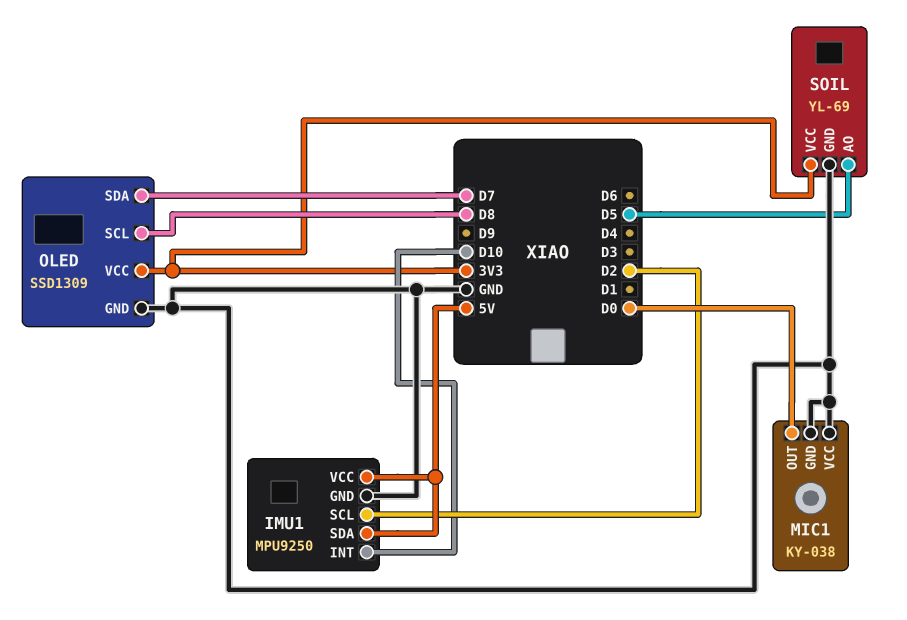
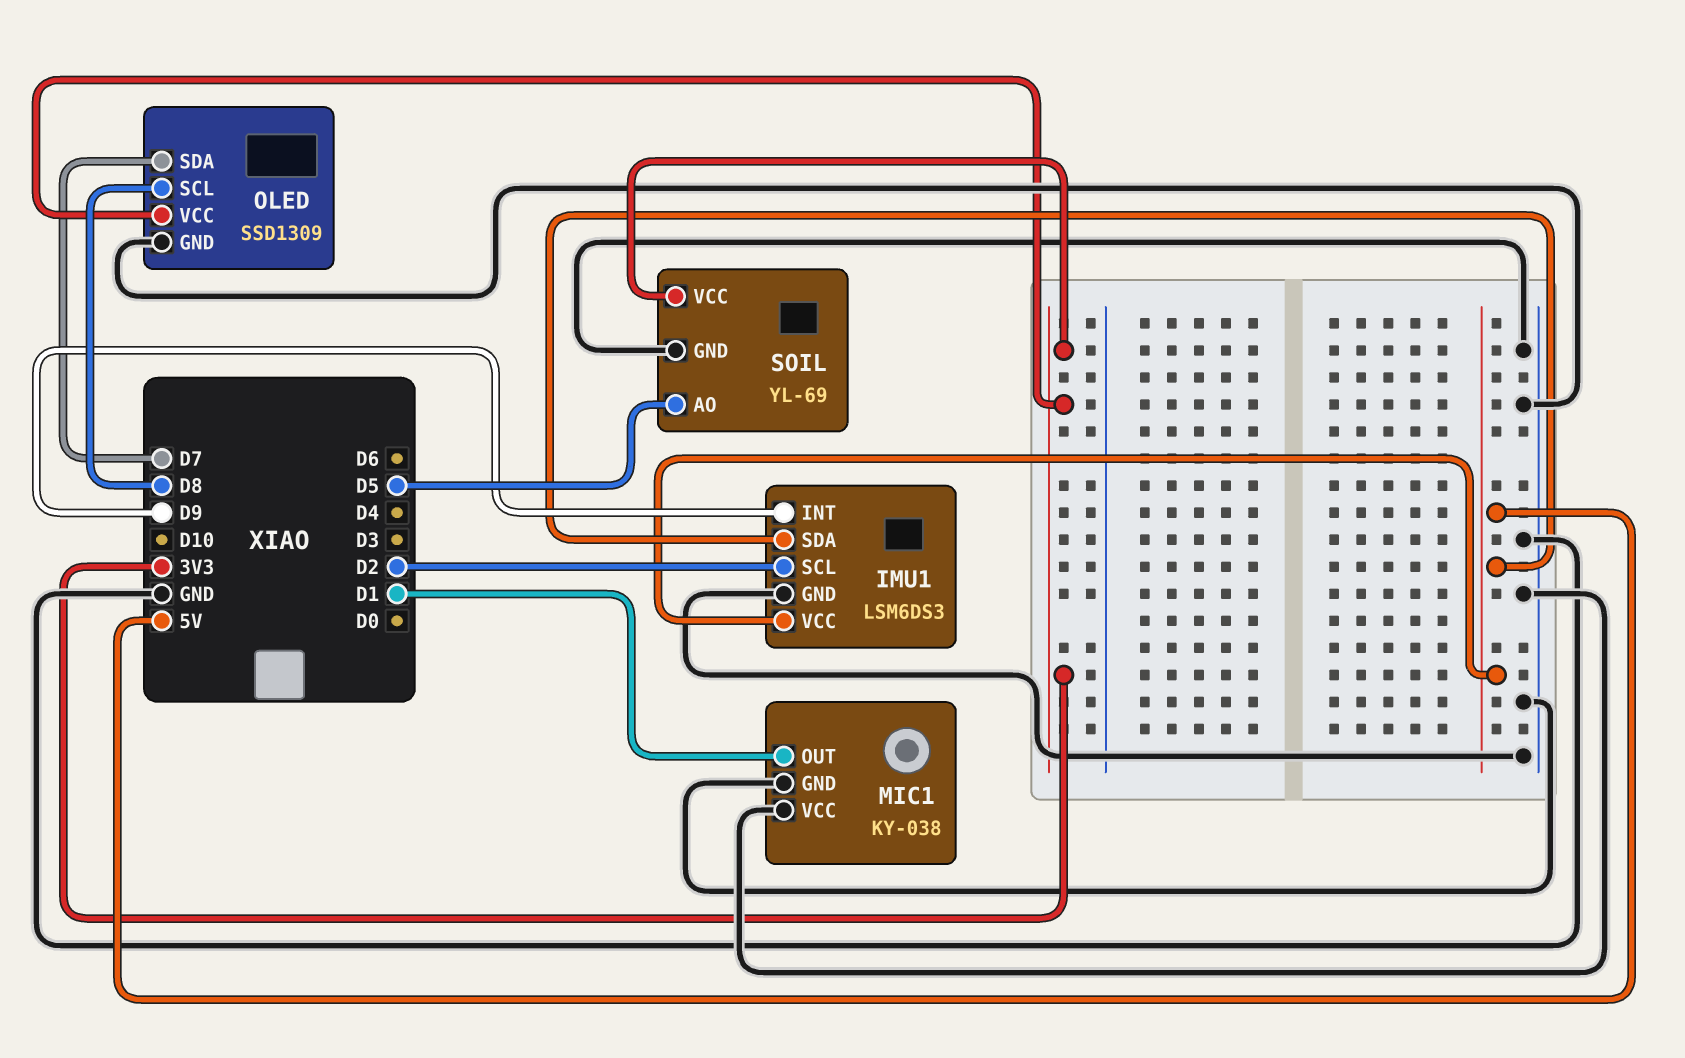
IMU1: MPU9250 -> LSM6DS3
IMU1 pin INT: D10 -> D9
MIC1 pin OUT: D0 -> D1

